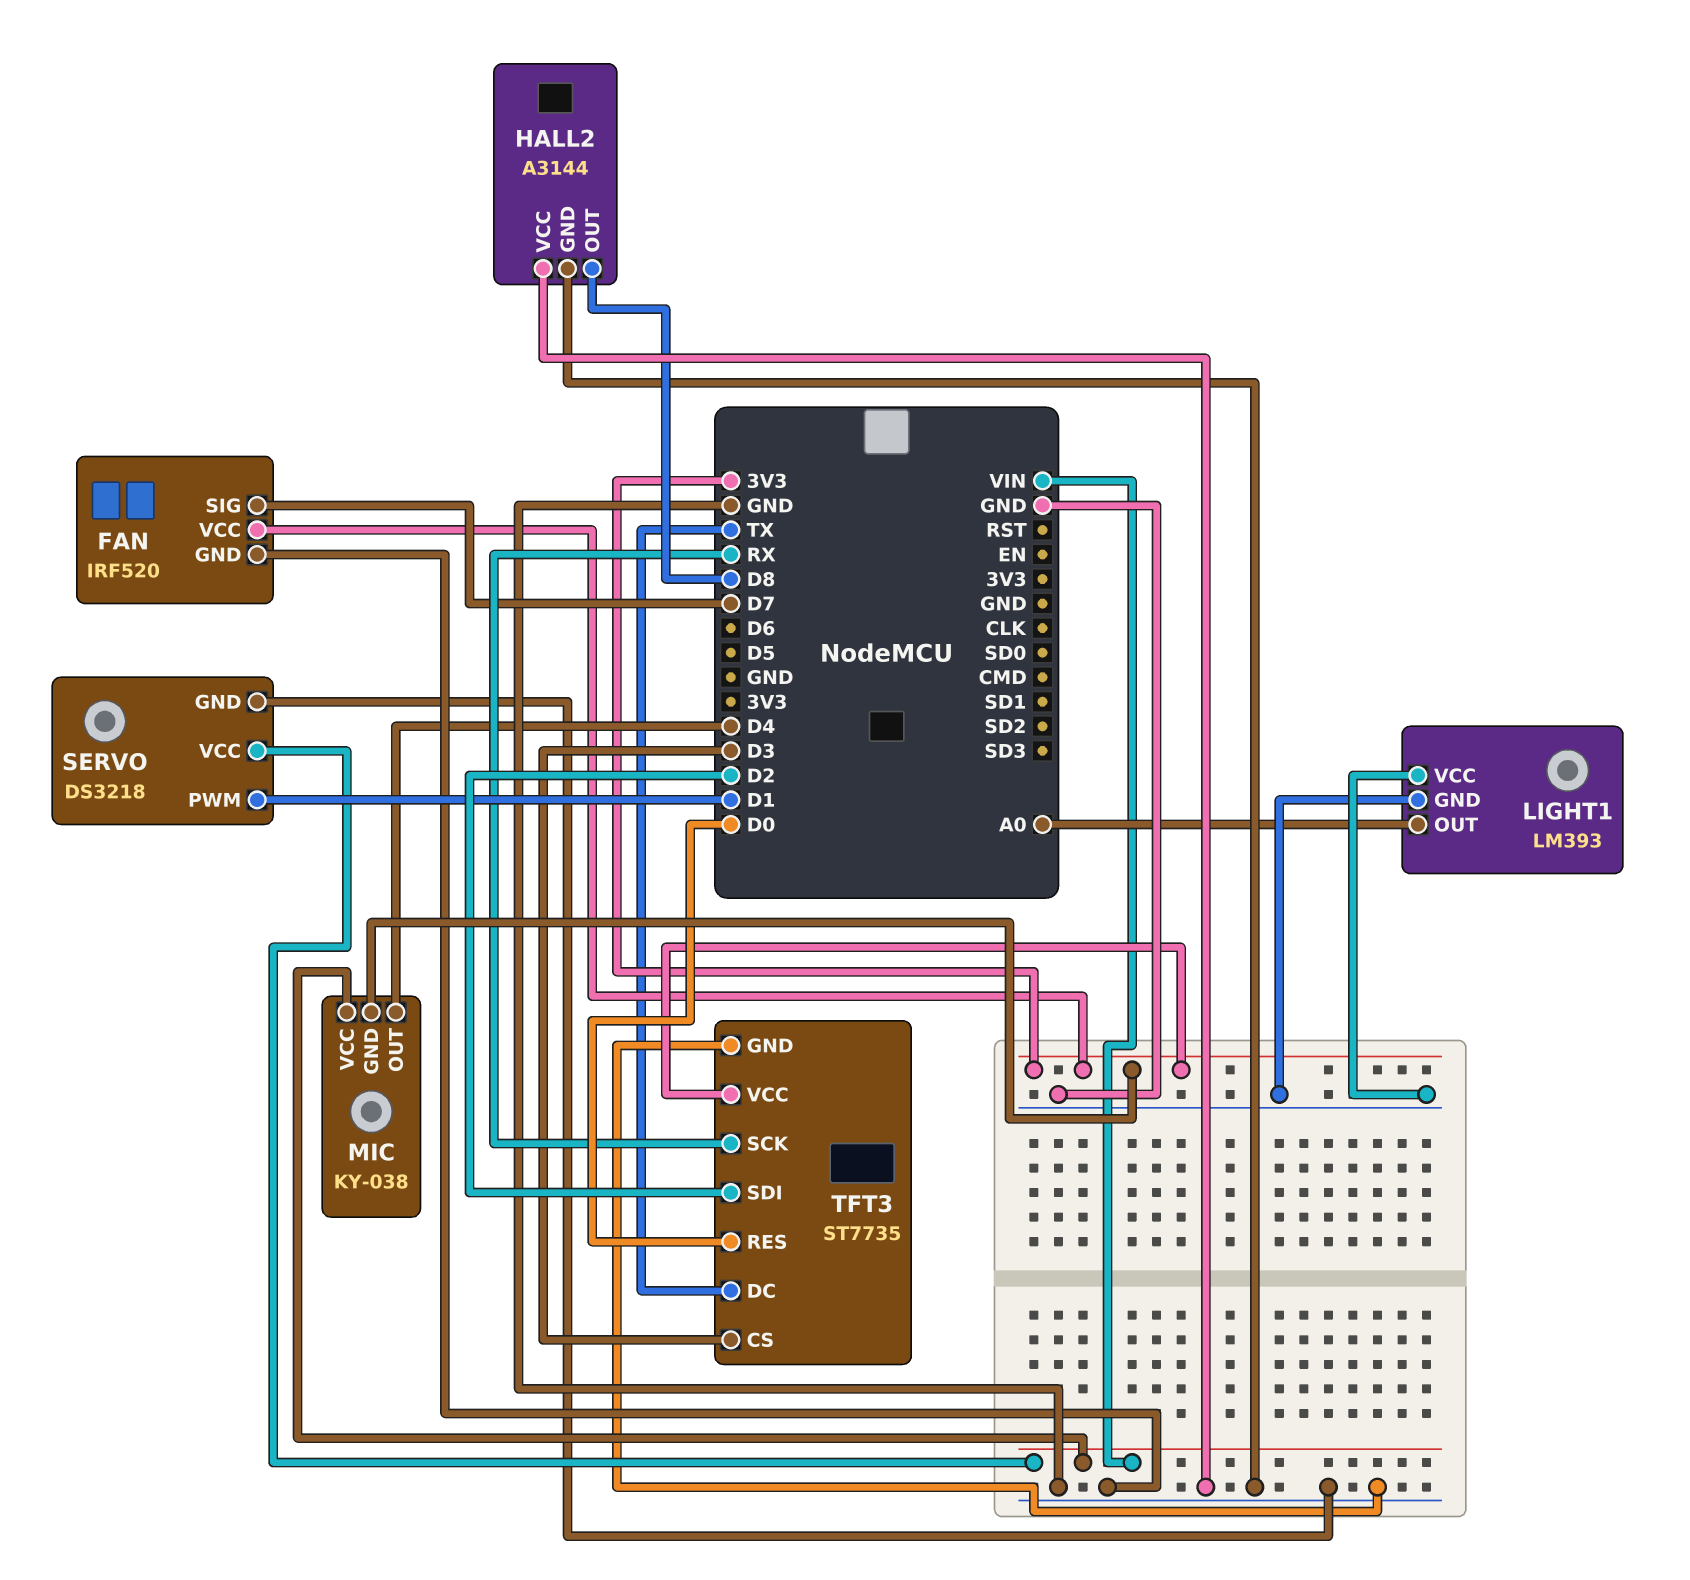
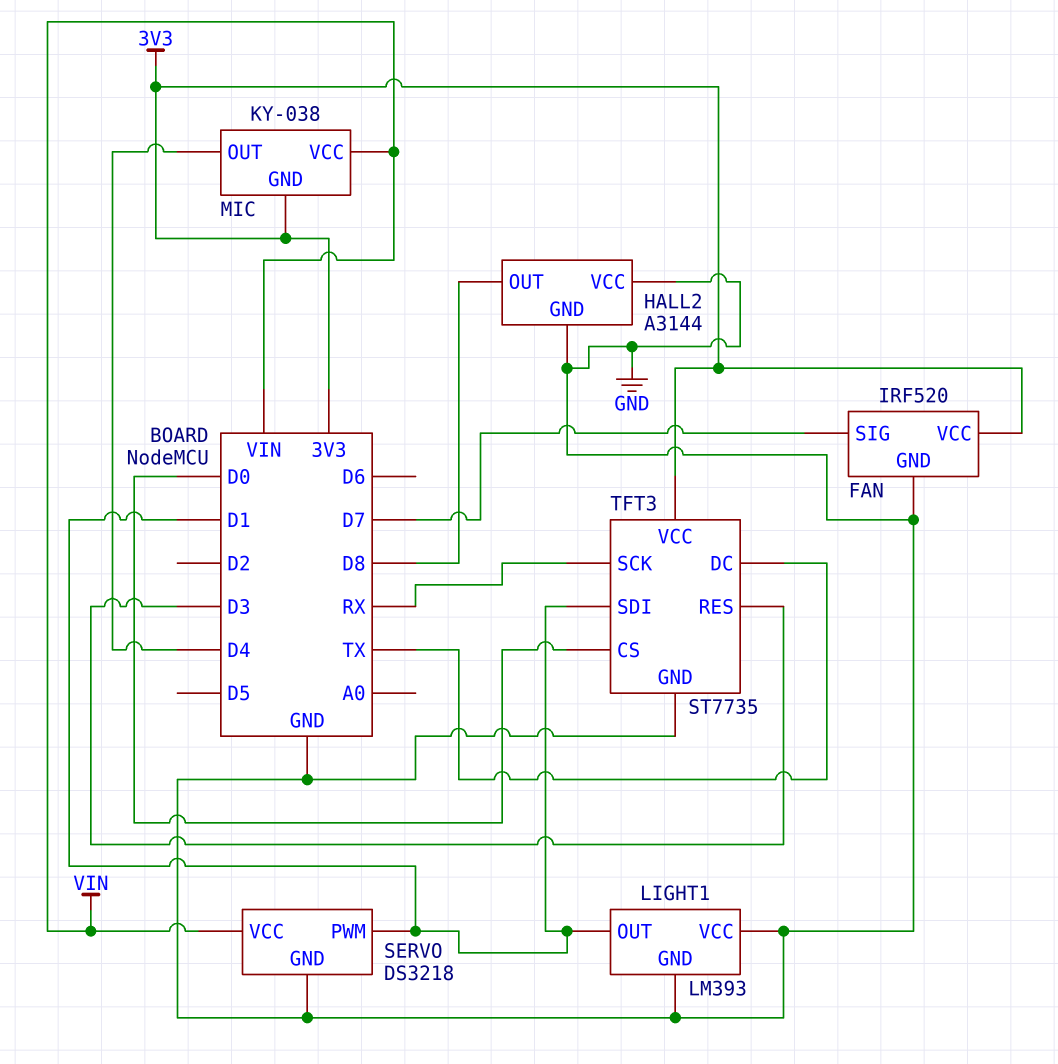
LIGHT1 pin OUT: A0 -> D1
TFT3 pin CS: D3 -> D0
TFT3 pin RES: D0 -> D3
TFT3 pin SDI: D2 -> D1

